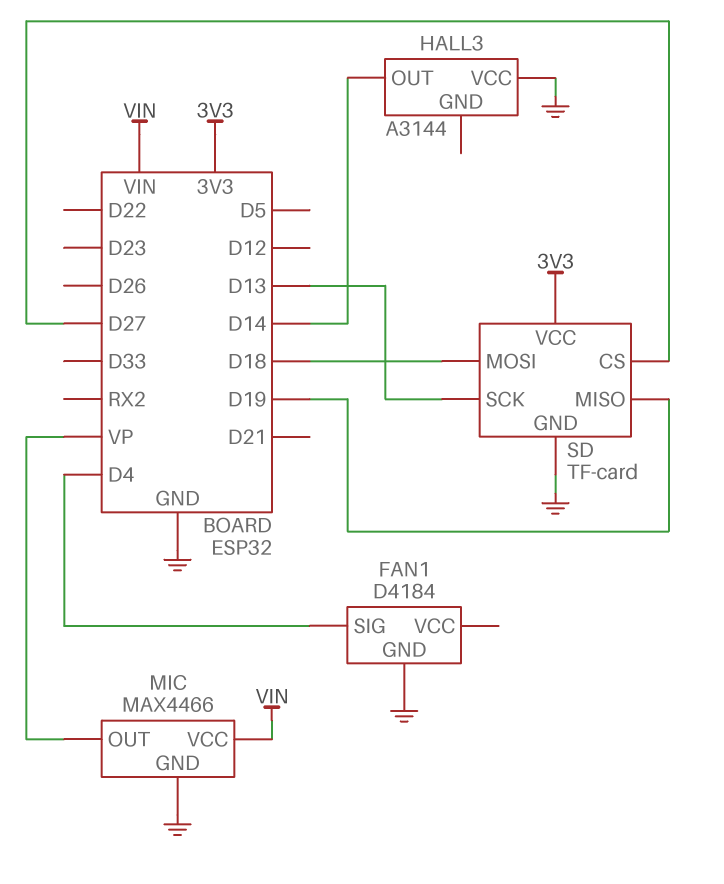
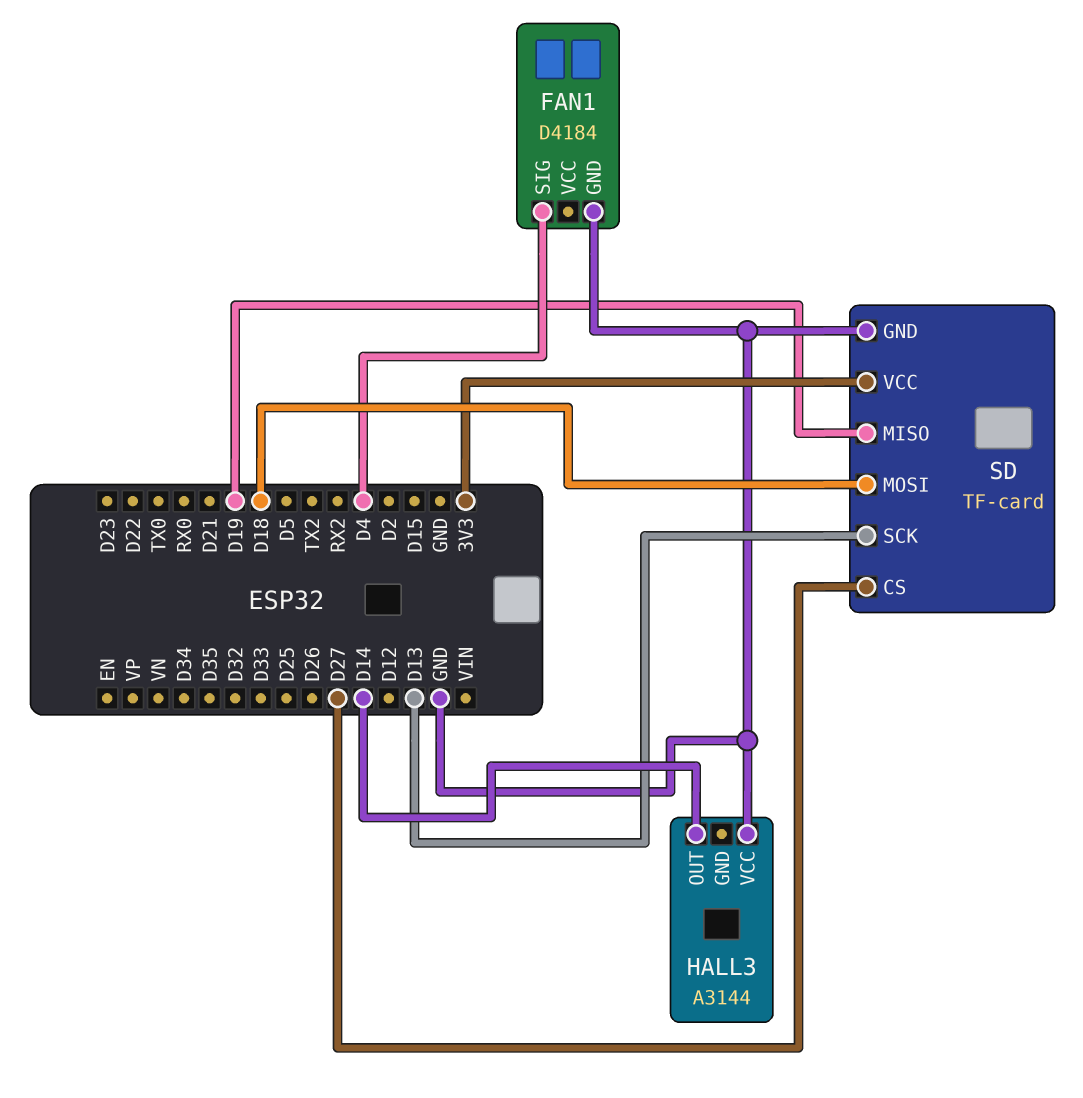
MIC: MAX4466 -> none
MIC pin GND: GND -> none
MIC pin OUT: VP -> none
MIC pin VCC: VIN -> none

